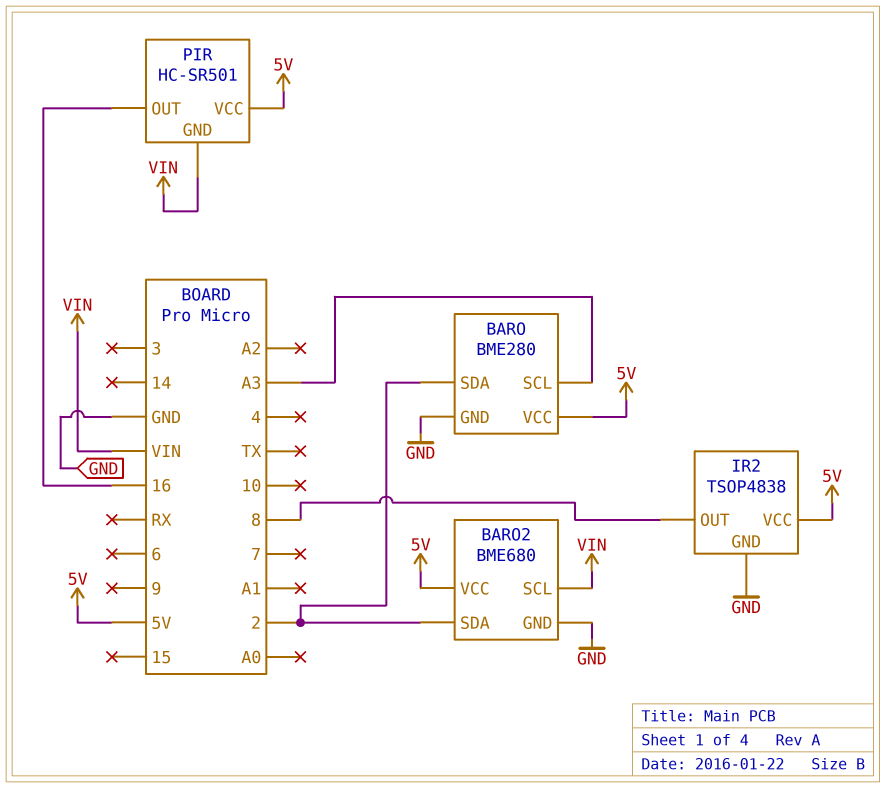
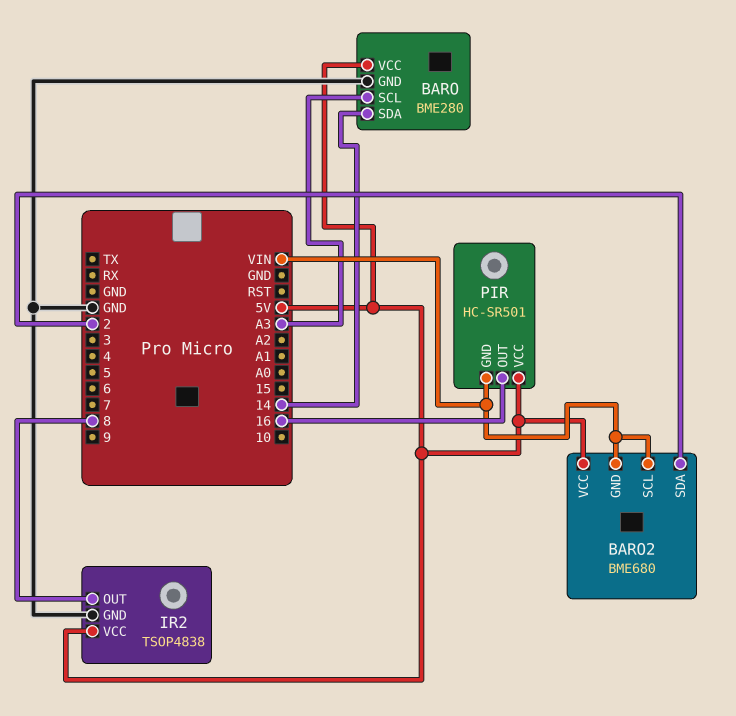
BARO pin SDA: 2 -> 14
BARO2 pin GND: GND -> VIN

